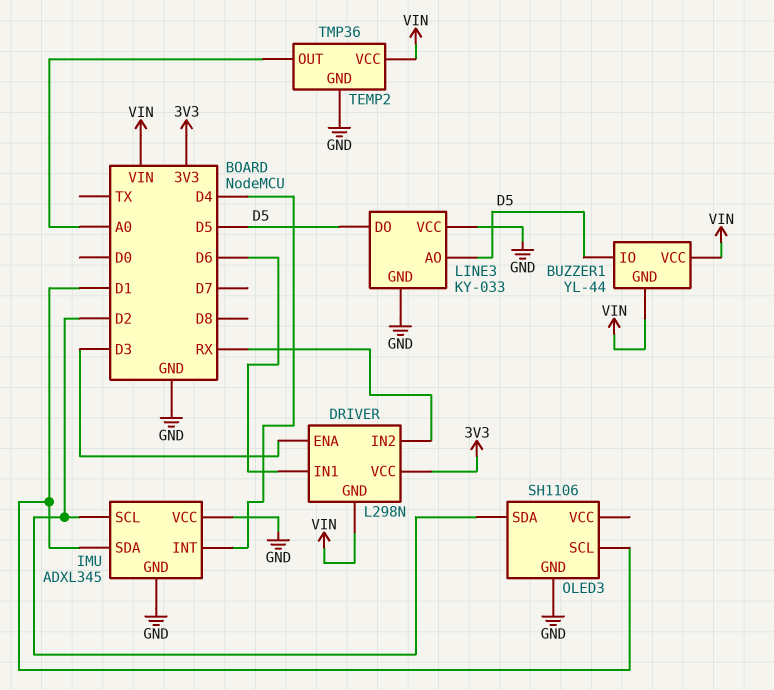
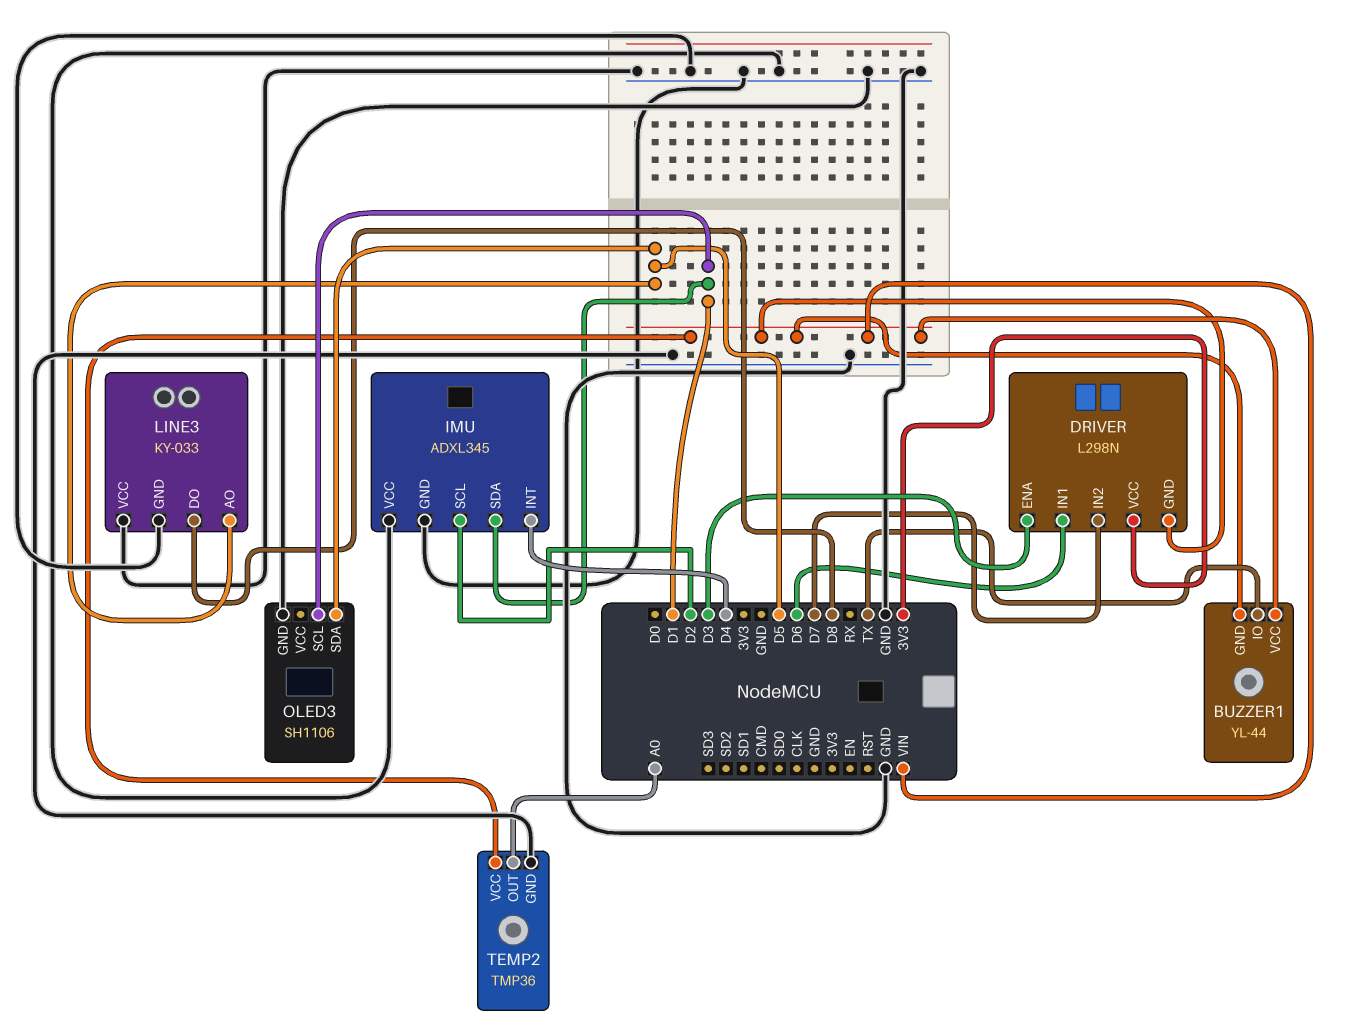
BUZZER1 pin IO: D5 -> TX
DRIVER pin IN2: RX -> D7
LINE3 pin DO: D5 -> D8
OLED3 pin SDA: D2 -> D5

